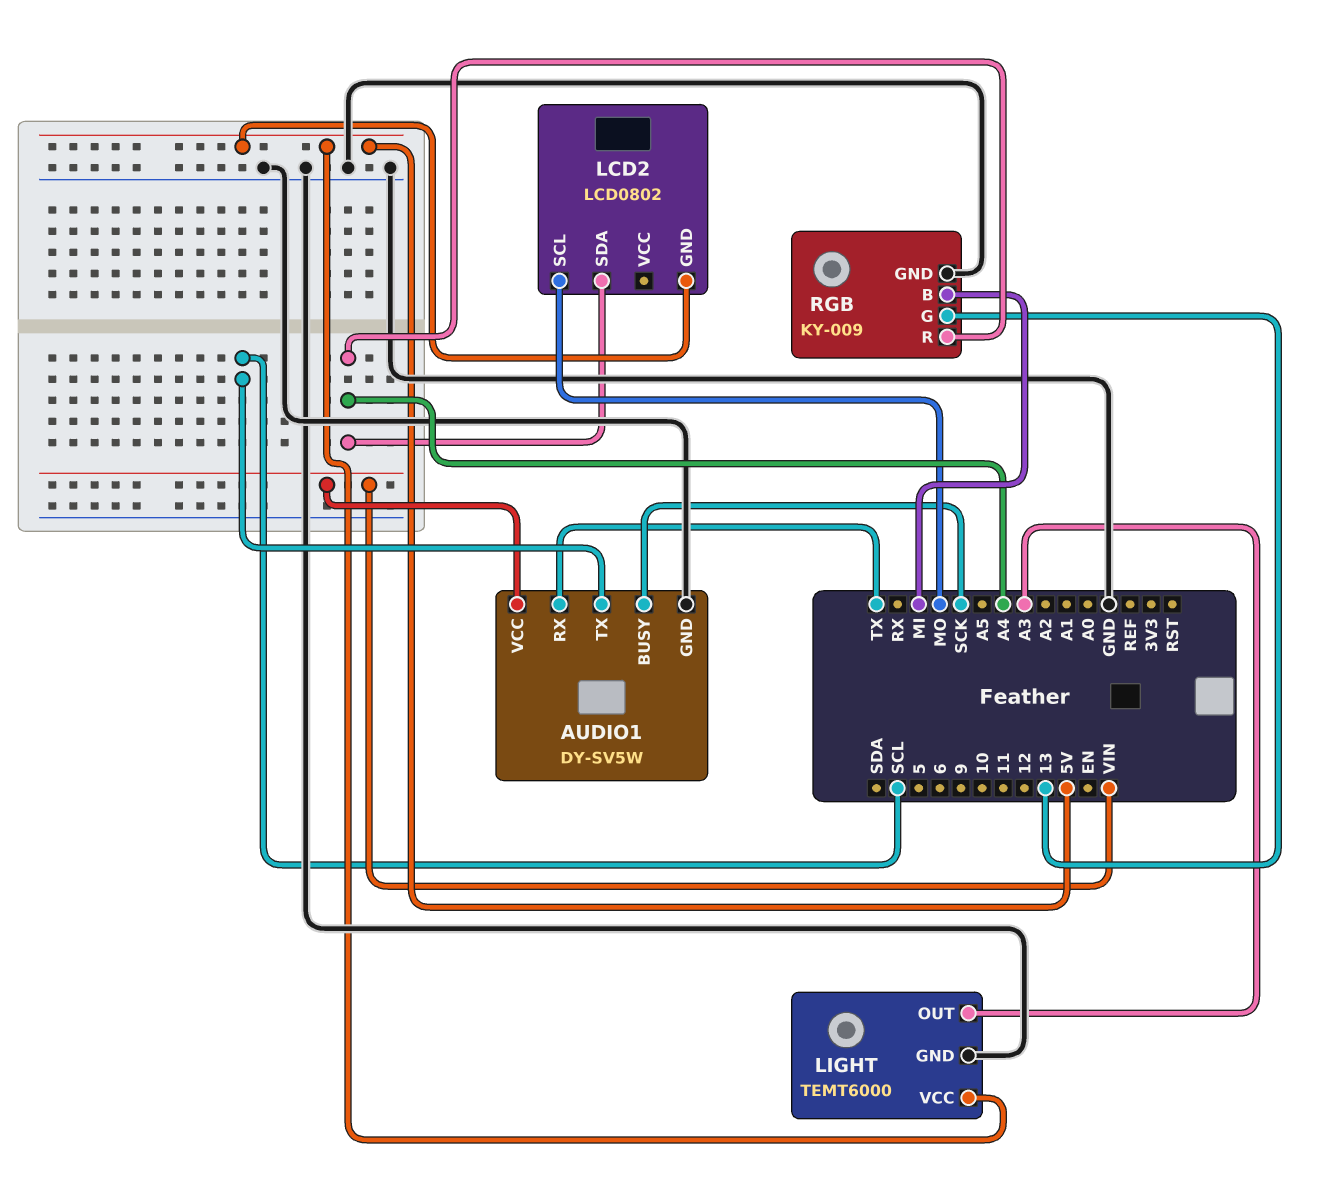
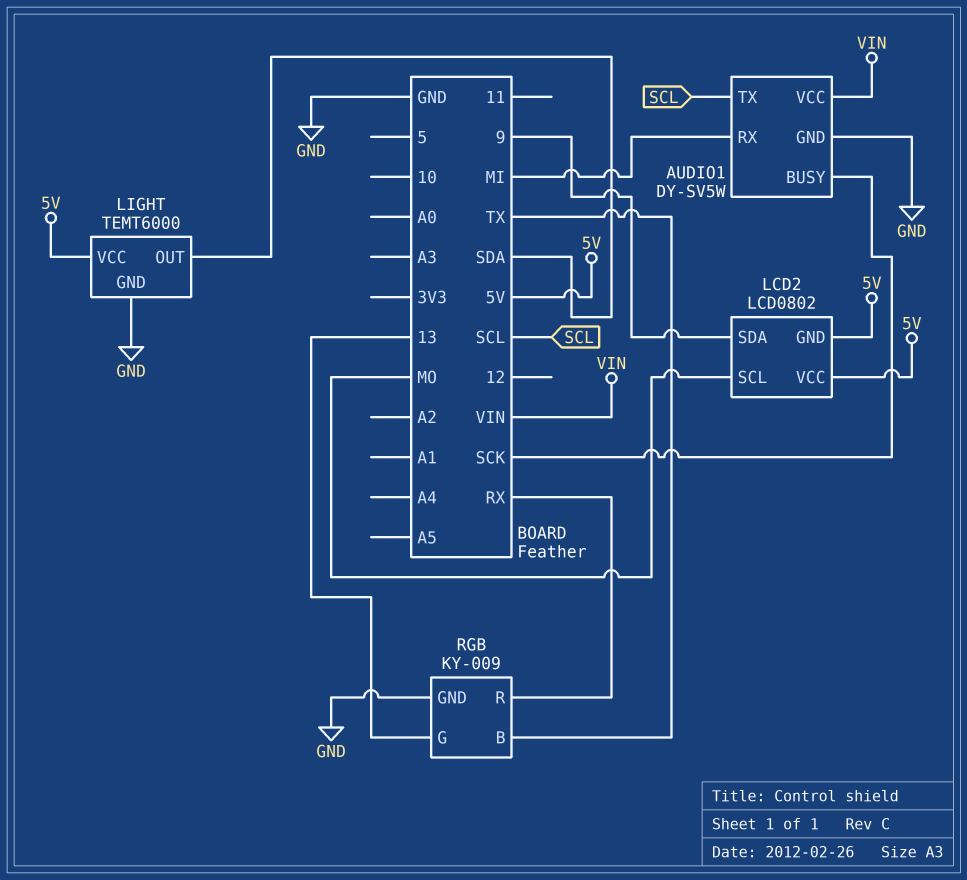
AUDIO1 pin RX: TX -> MI
LCD2 pin SDA: A4 -> 9
LCD2 pin VCC: none -> 5V
LIGHT pin OUT: A3 -> SDA
RGB pin B: MI -> TX
RGB pin R: A4 -> RX

